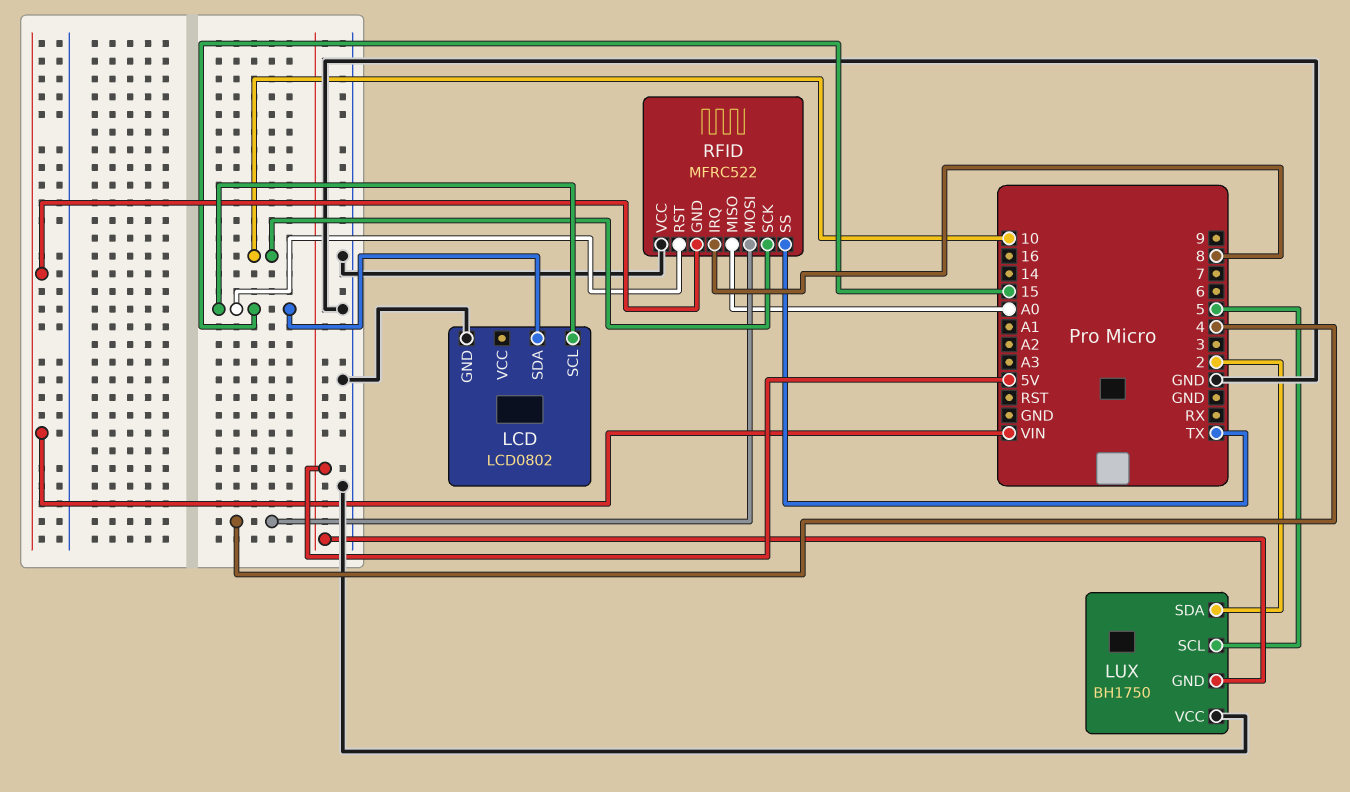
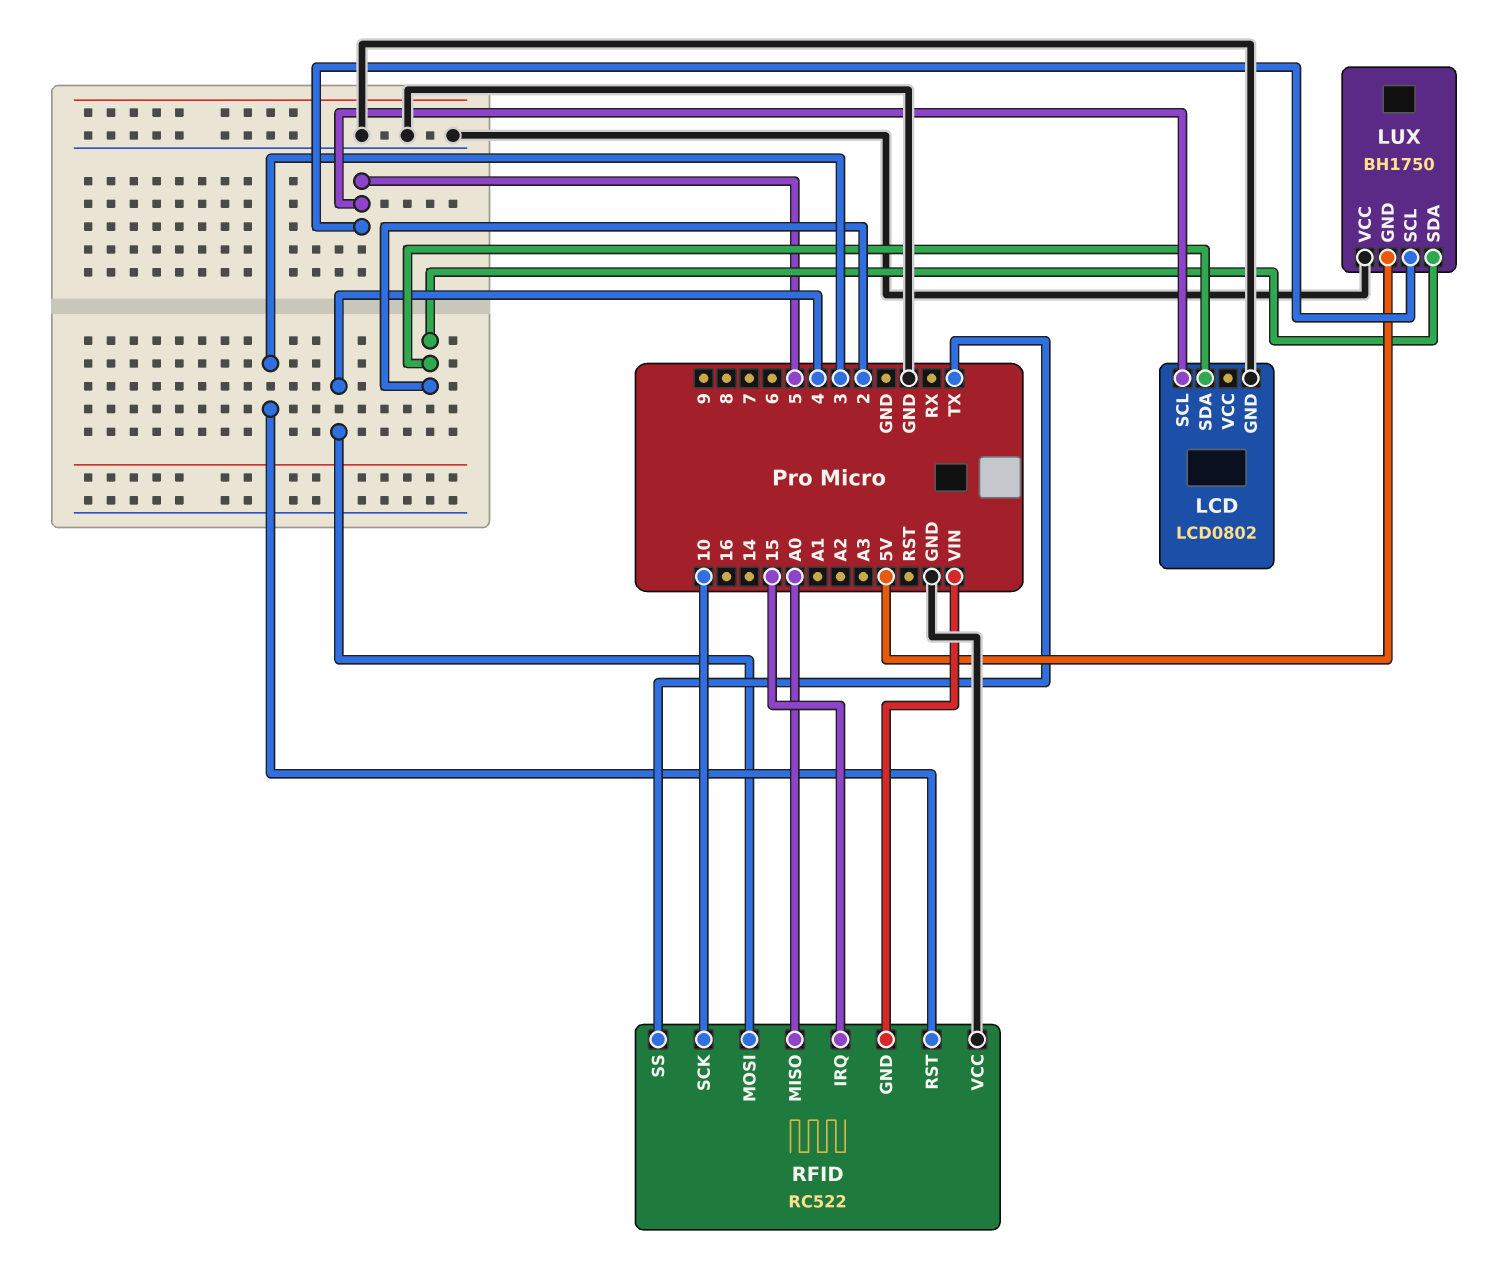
LCD pin SCL: 15 -> 5
LCD pin SDA: 15 -> 2
RFID: MFRC522 -> RC522
RFID pin IRQ: 8 -> 15
RFID pin RST: 15 -> 3

